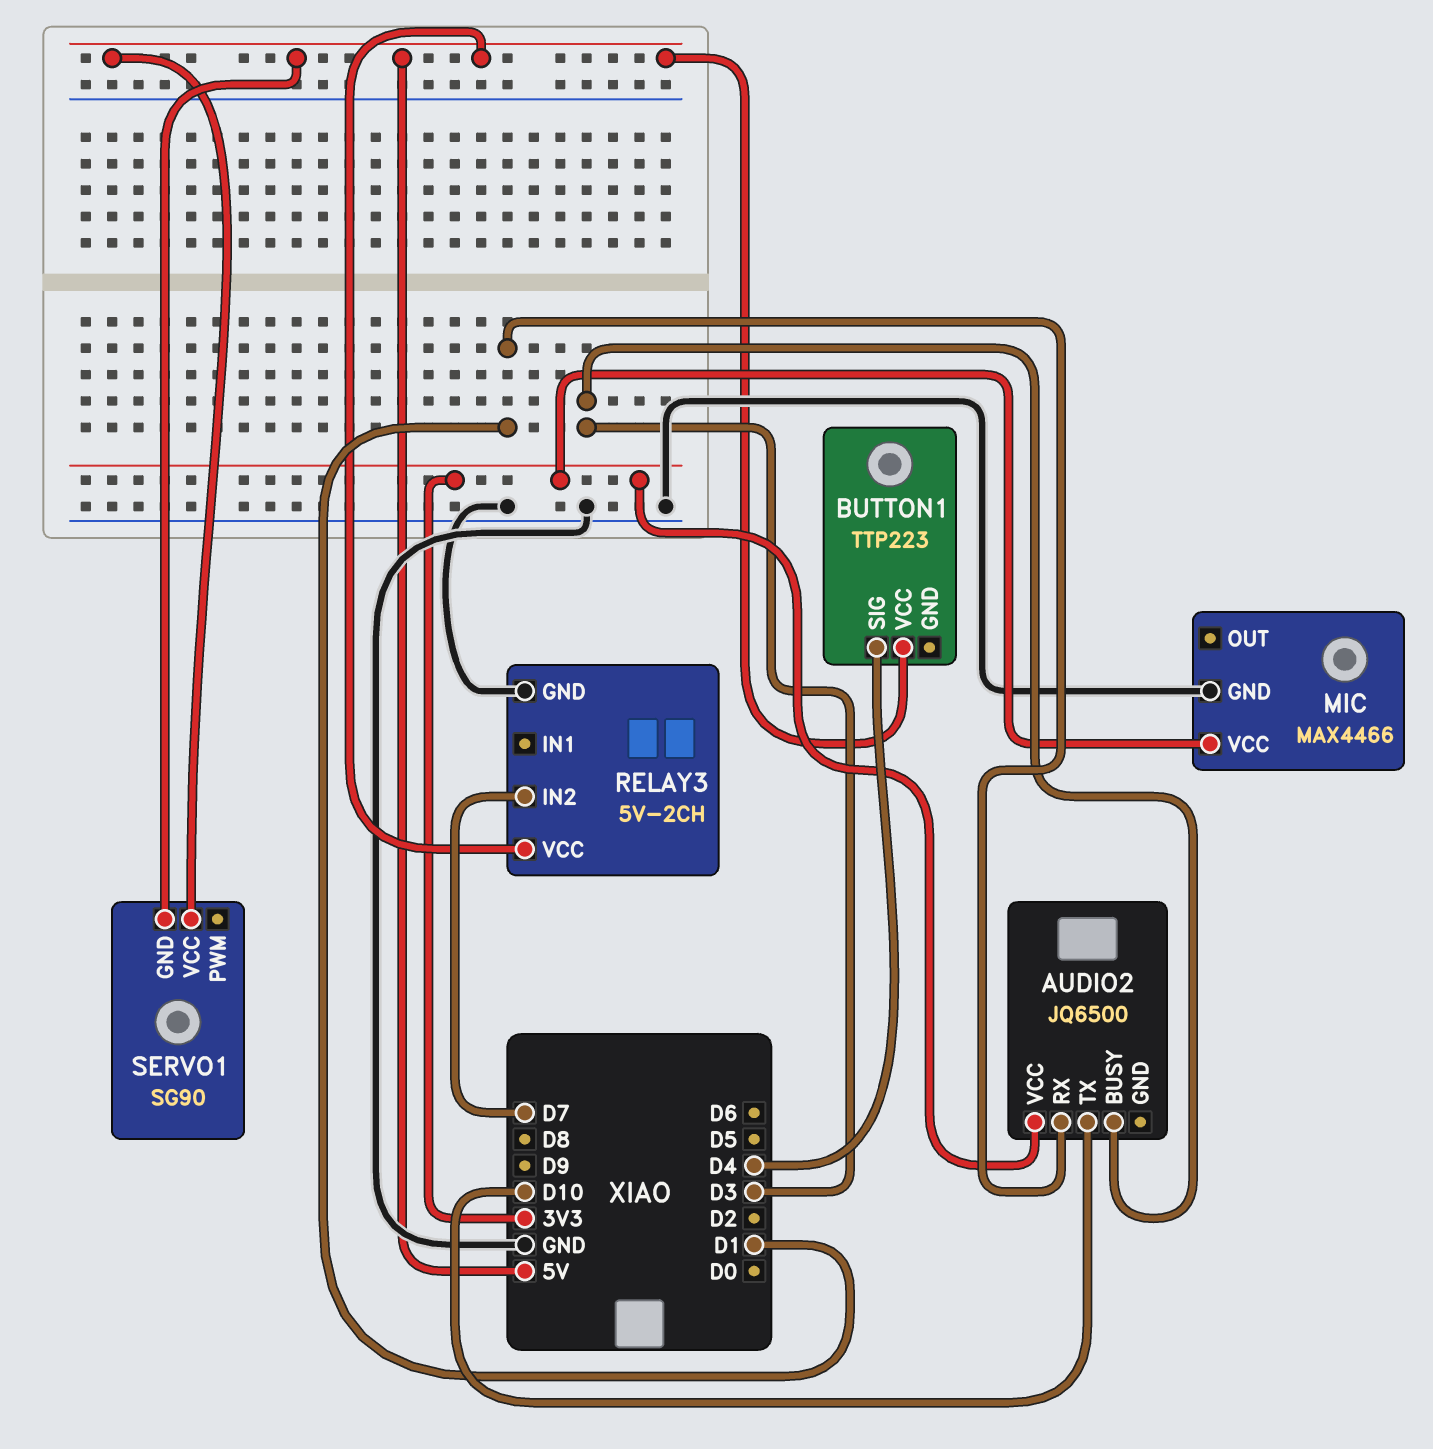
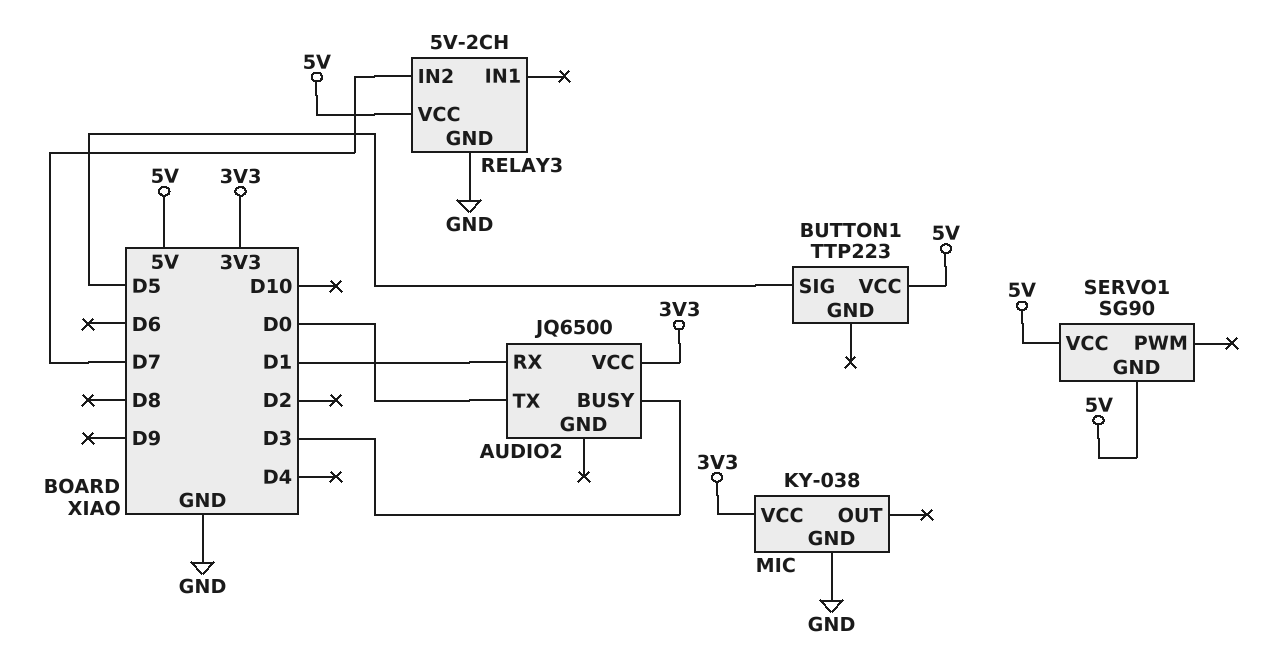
AUDIO2 pin TX: D10 -> D0
BUTTON1 pin SIG: D4 -> D5
MIC: MAX4466 -> KY-038

